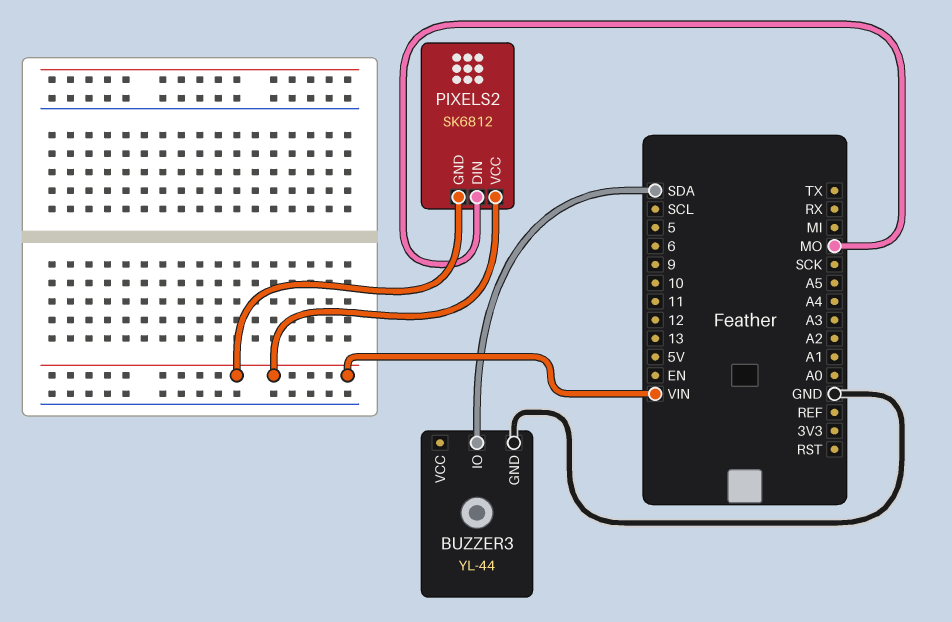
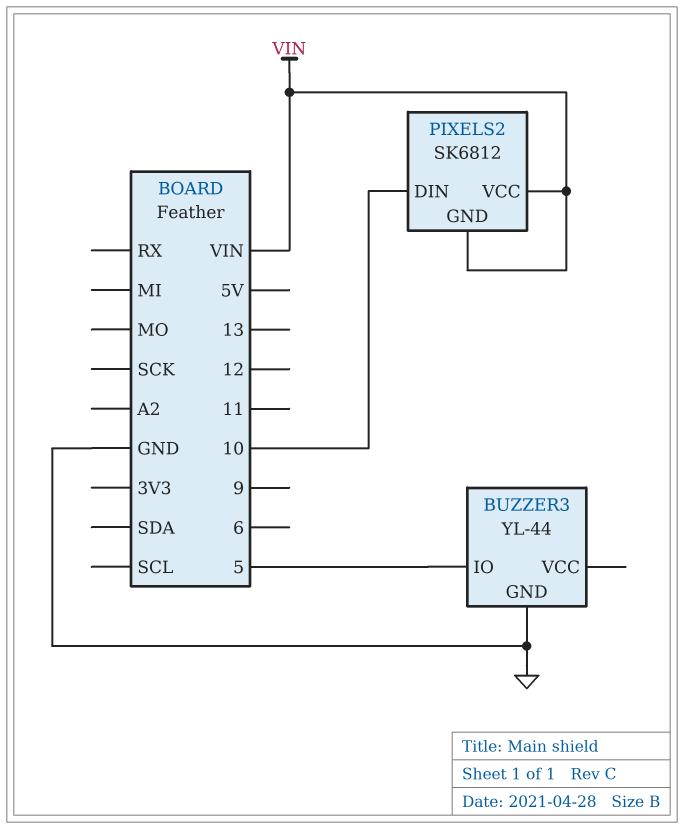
BUZZER3 pin IO: SDA -> 5
PIXELS2 pin DIN: MO -> 10

